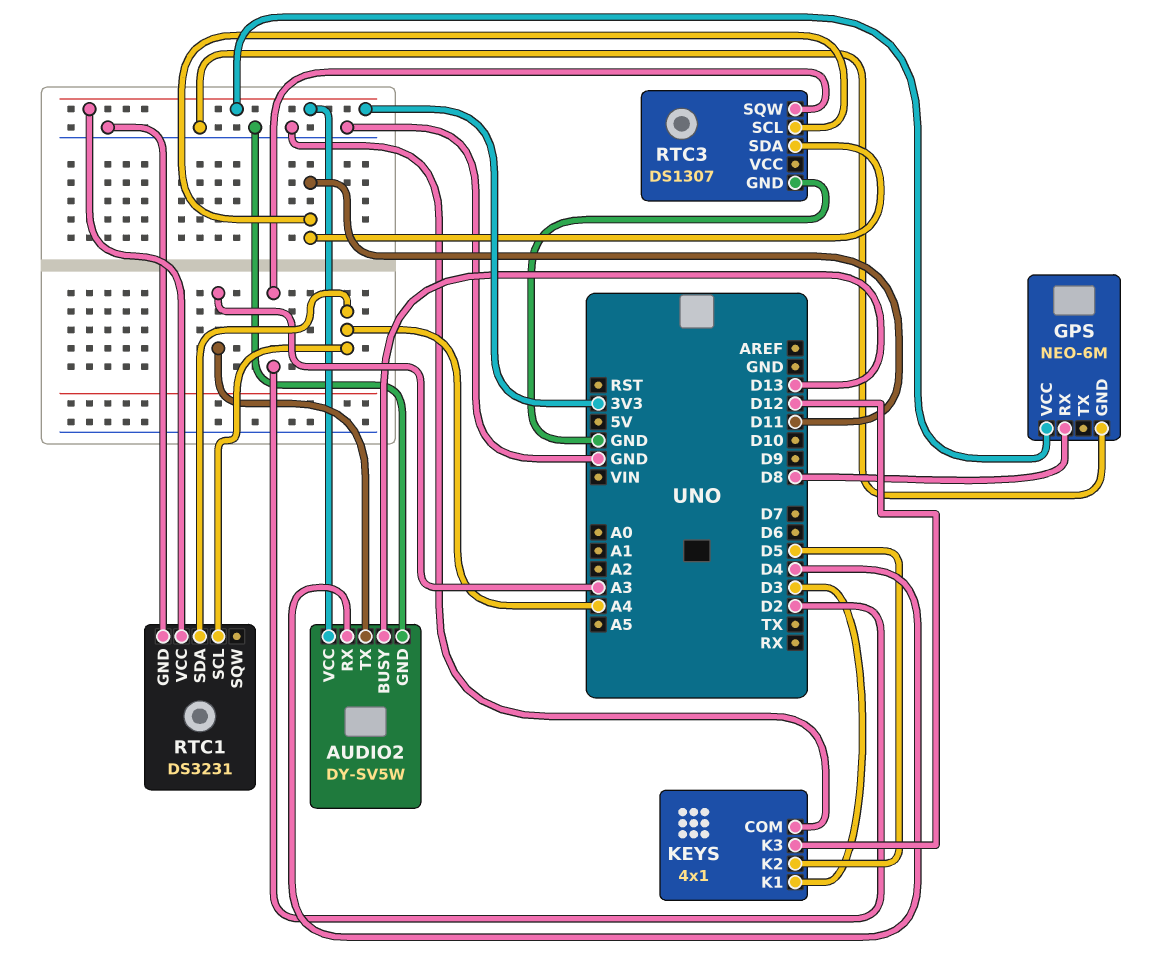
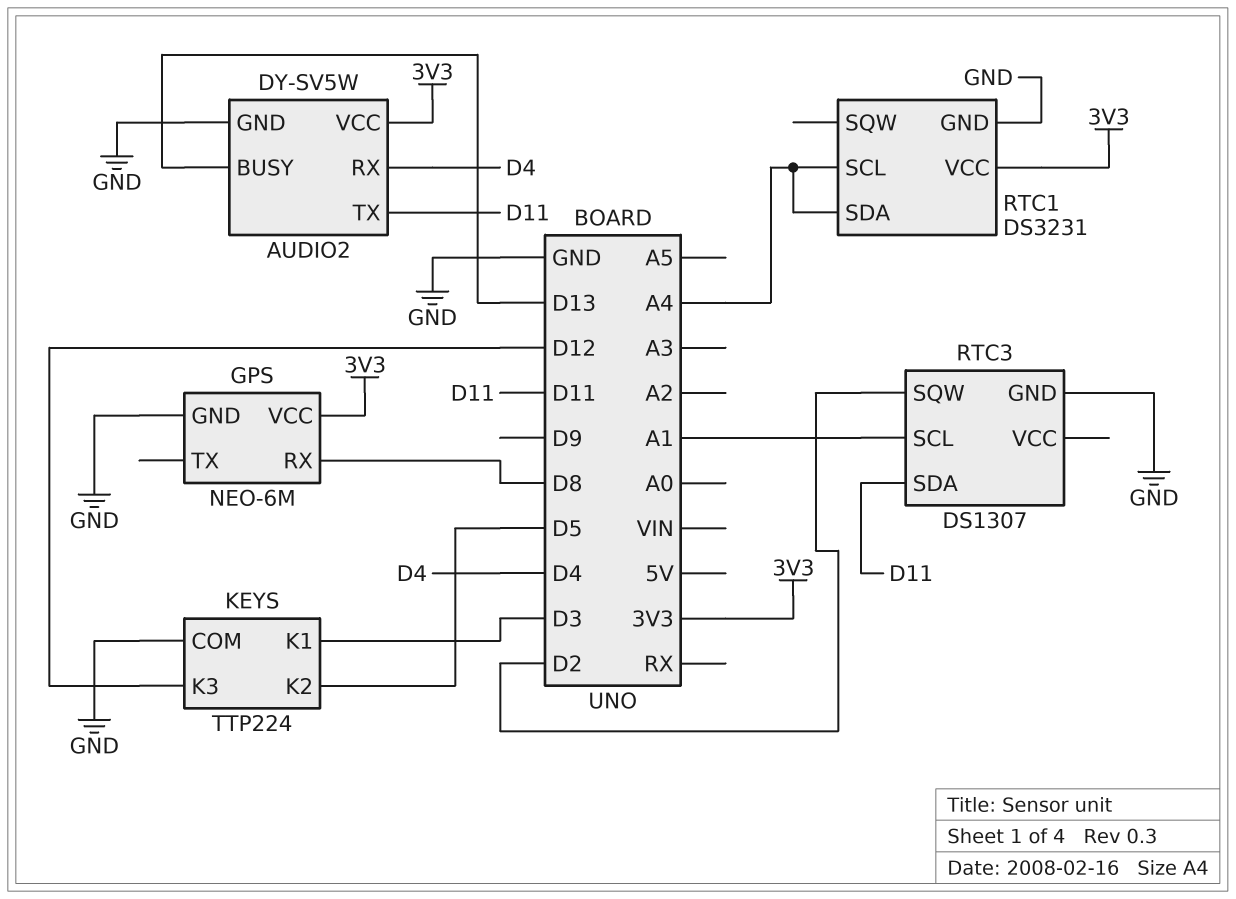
AUDIO2 pin TX: A3 -> D11
KEYS: 4x1 -> TTP224
RTC3 pin SCL: D11 -> A1

